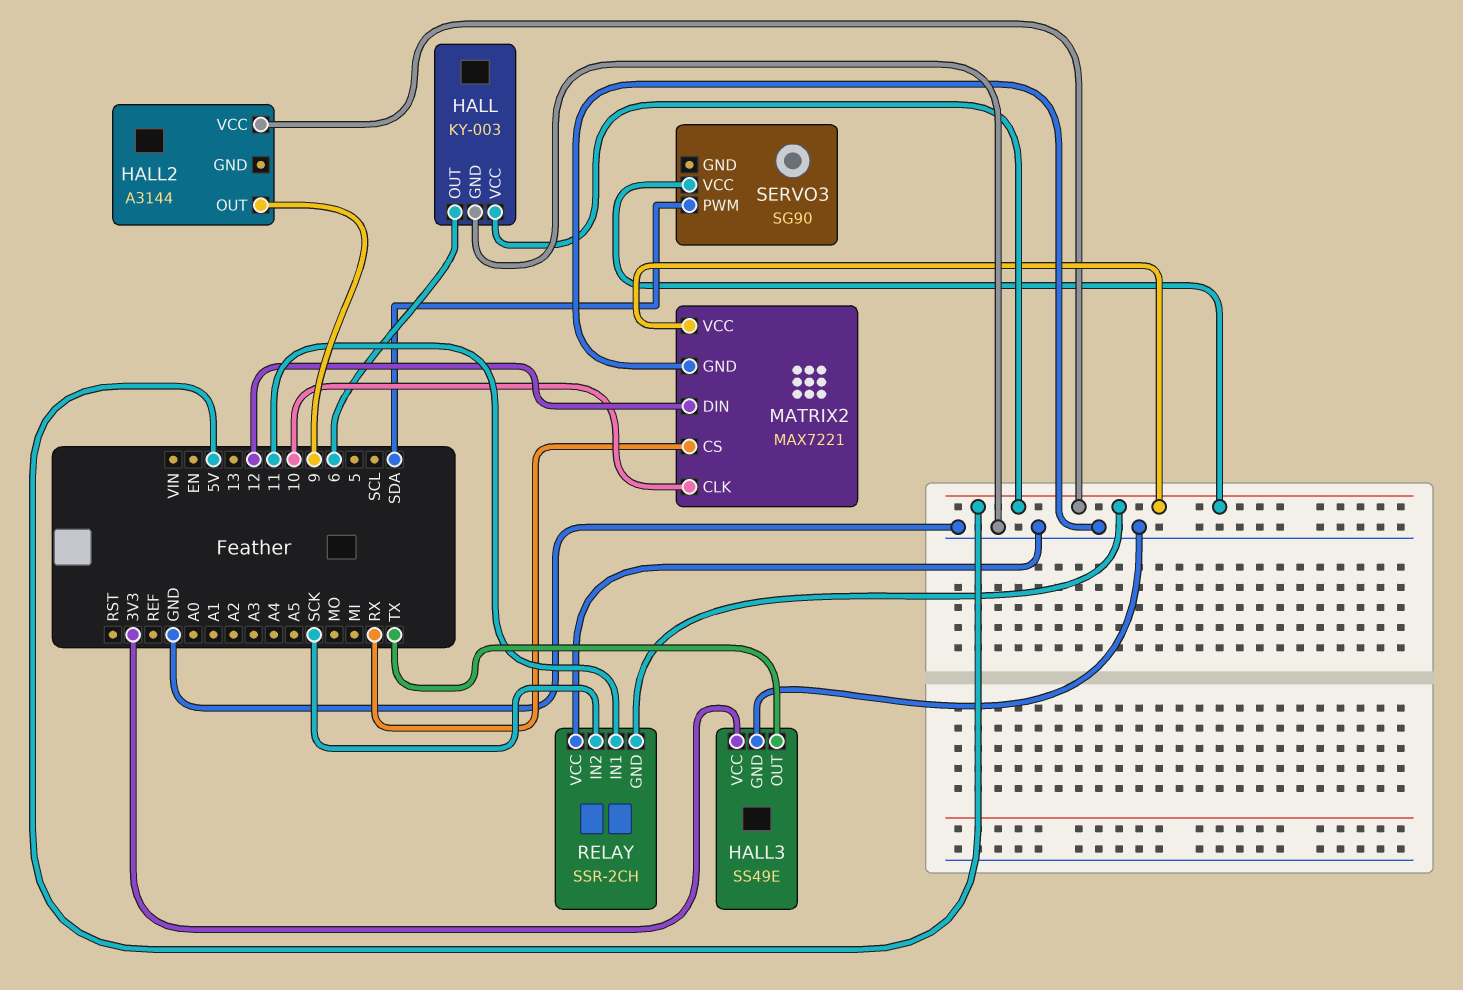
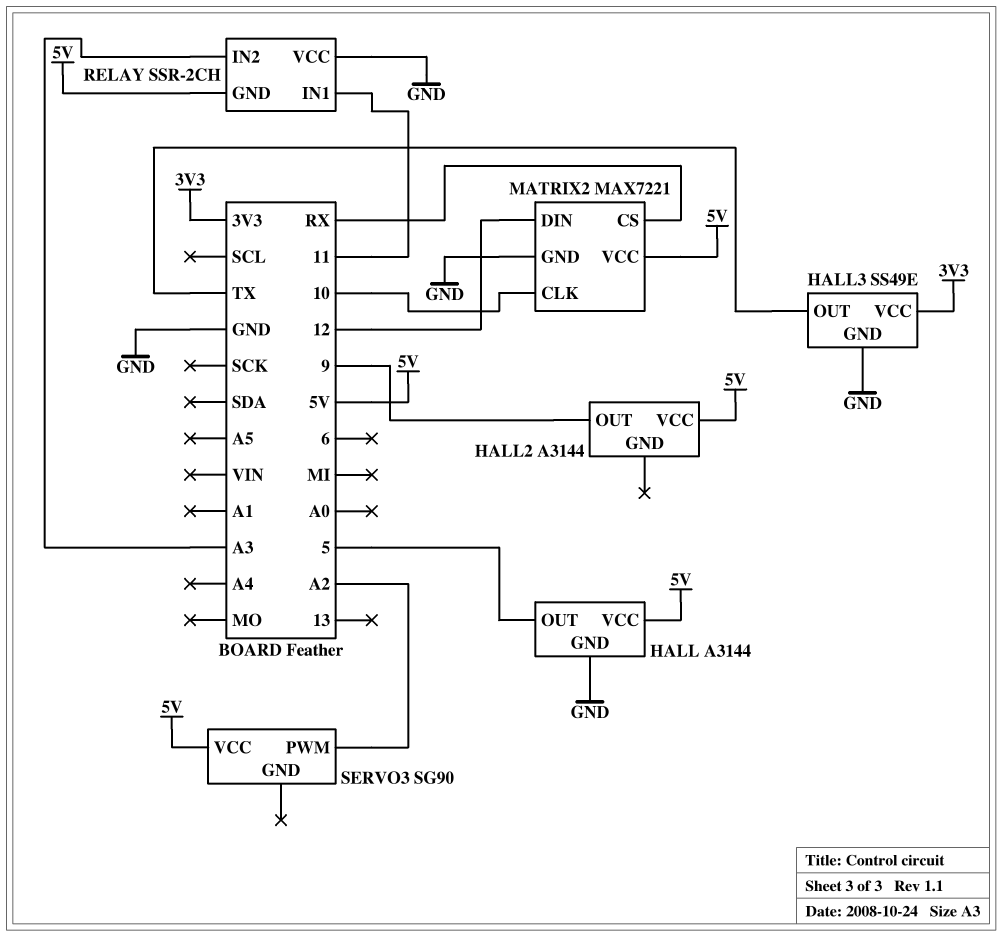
HALL: KY-003 -> A3144
HALL pin OUT: 6 -> 5
RELAY pin IN2: SCK -> A3
SERVO3 pin PWM: SDA -> A2

